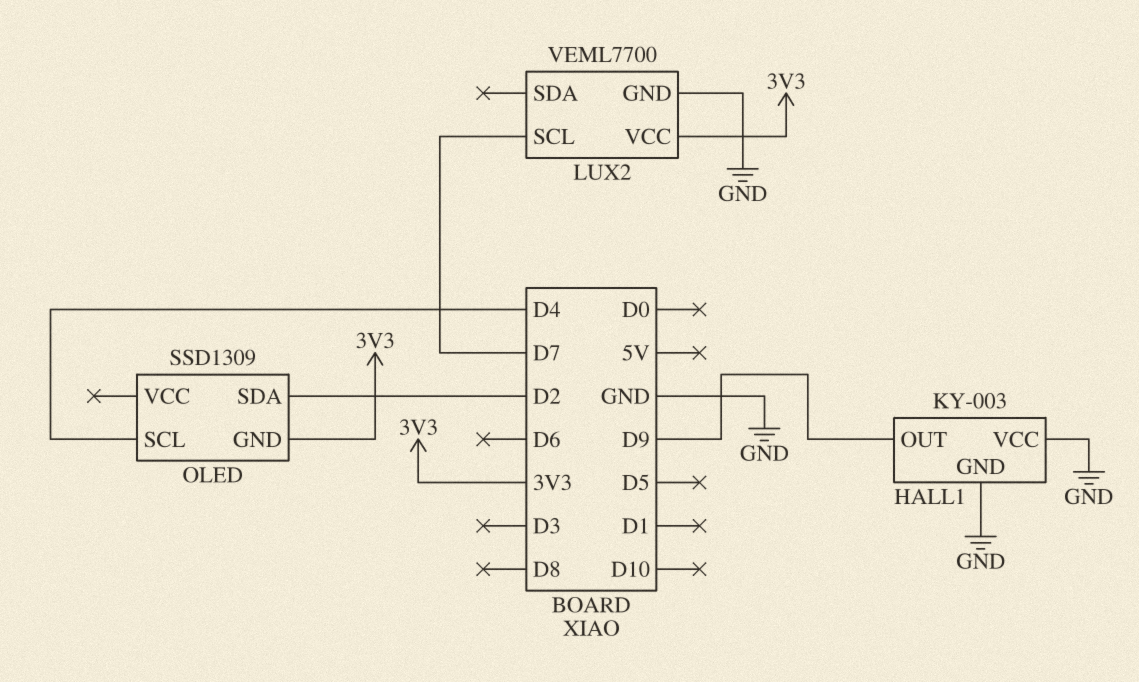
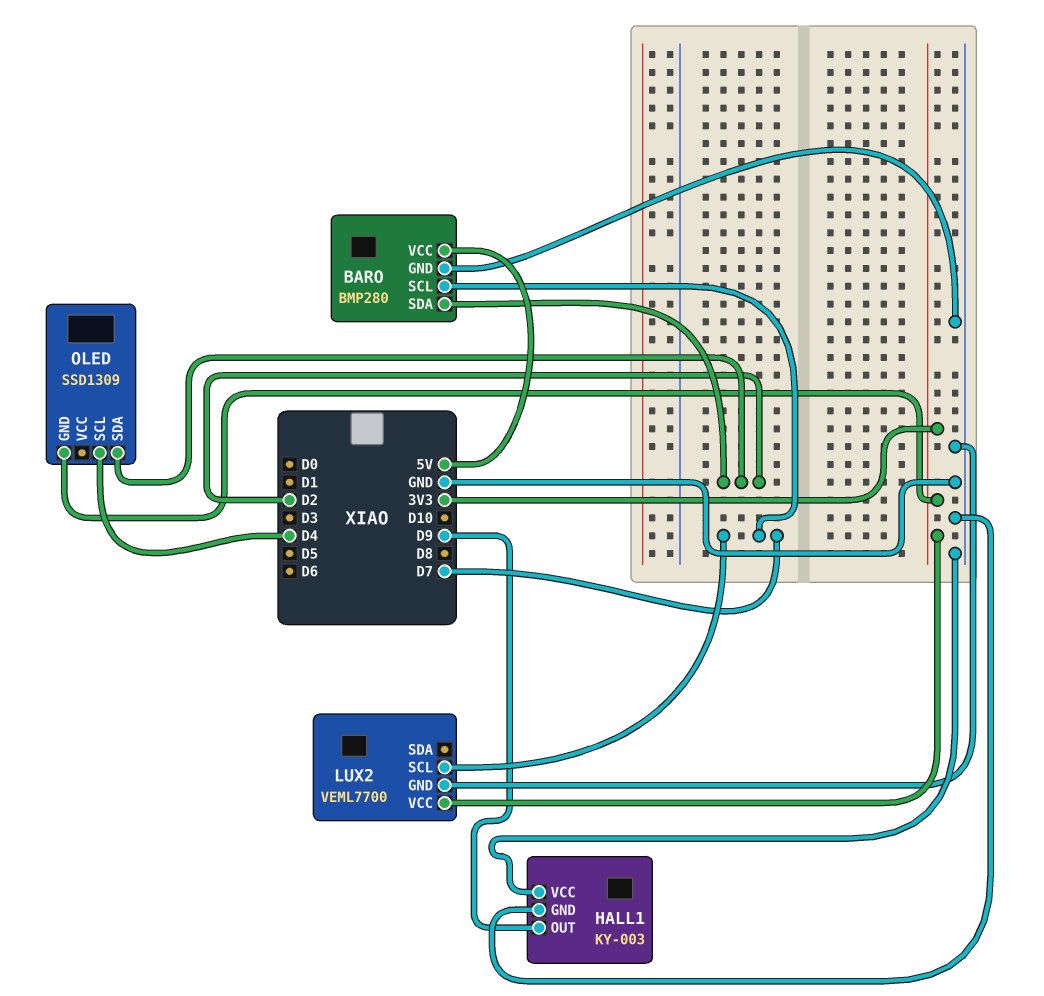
BARO: none -> BMP280
BARO pin GND: none -> GND
BARO pin SCL: none -> D7
BARO pin SDA: none -> D2
BARO pin VCC: none -> 5V

